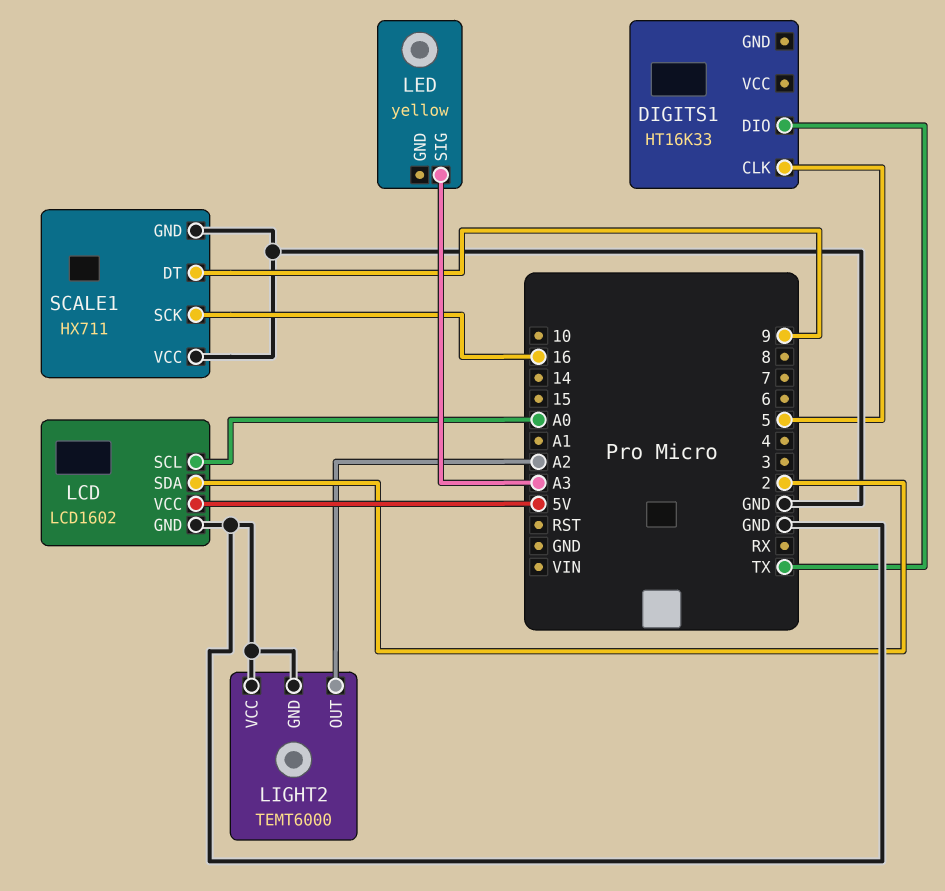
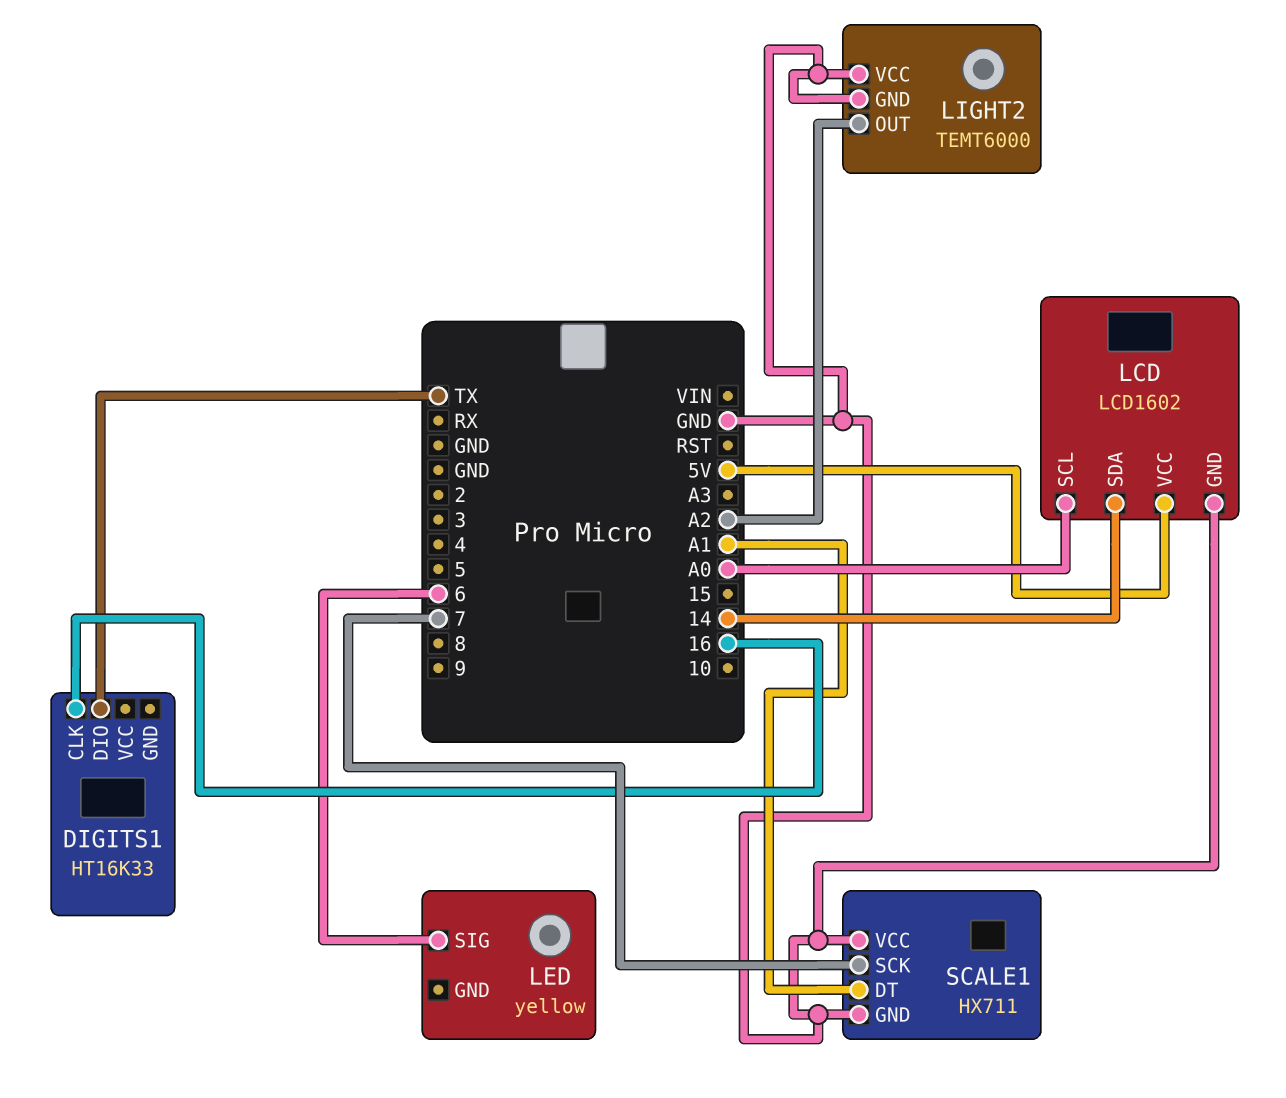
DIGITS1 pin CLK: 5 -> 16
LCD pin SDA: 2 -> 14
LED pin SIG: A3 -> 6
SCALE1 pin DT: 9 -> A1
SCALE1 pin SCK: 16 -> 7

